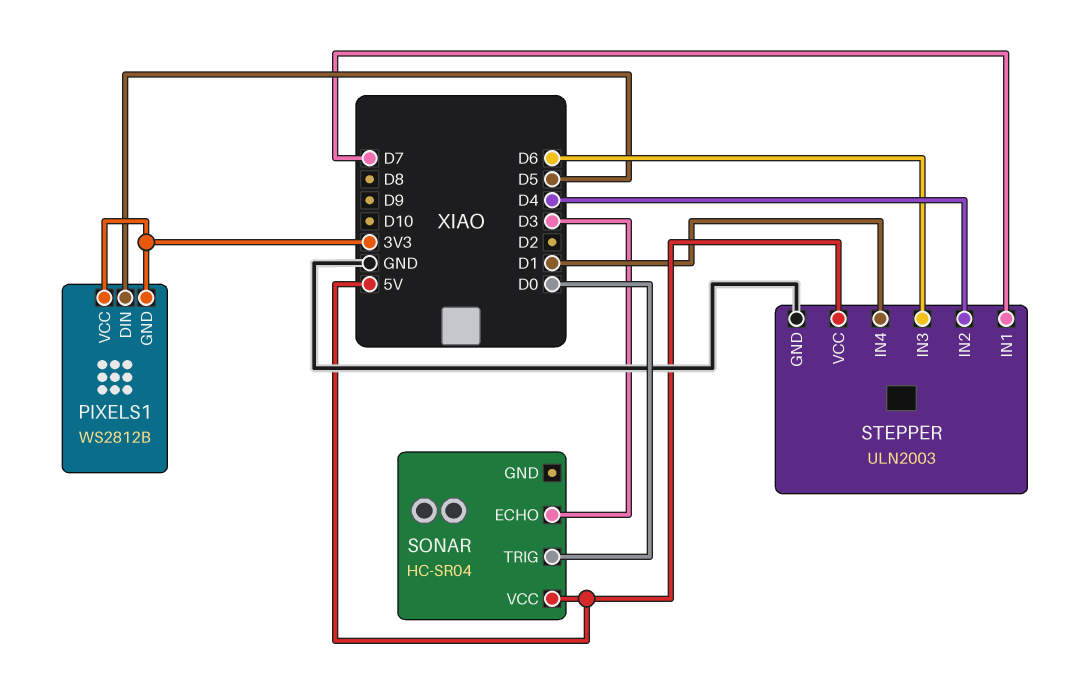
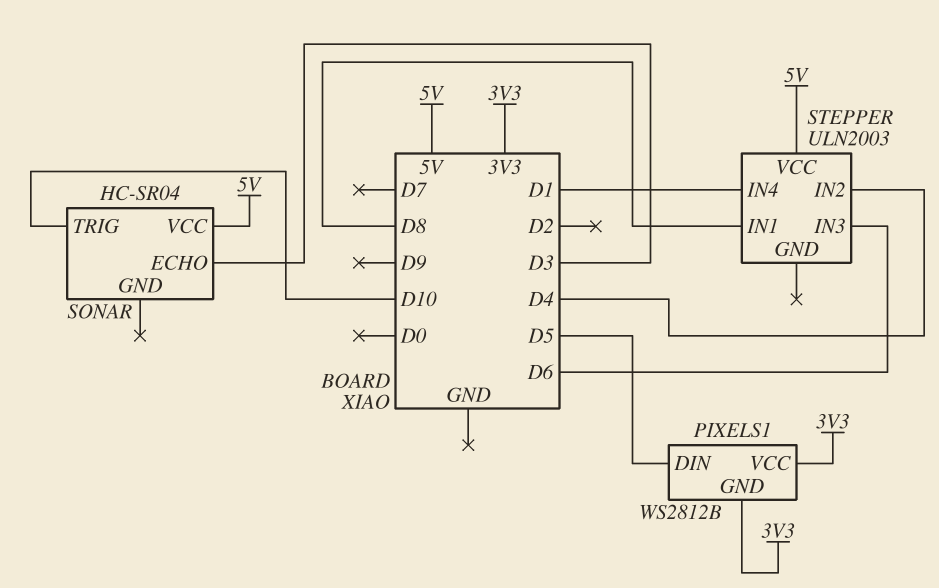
SONAR pin TRIG: D0 -> D10
STEPPER pin GND: GND -> none
STEPPER pin IN1: D7 -> D8

